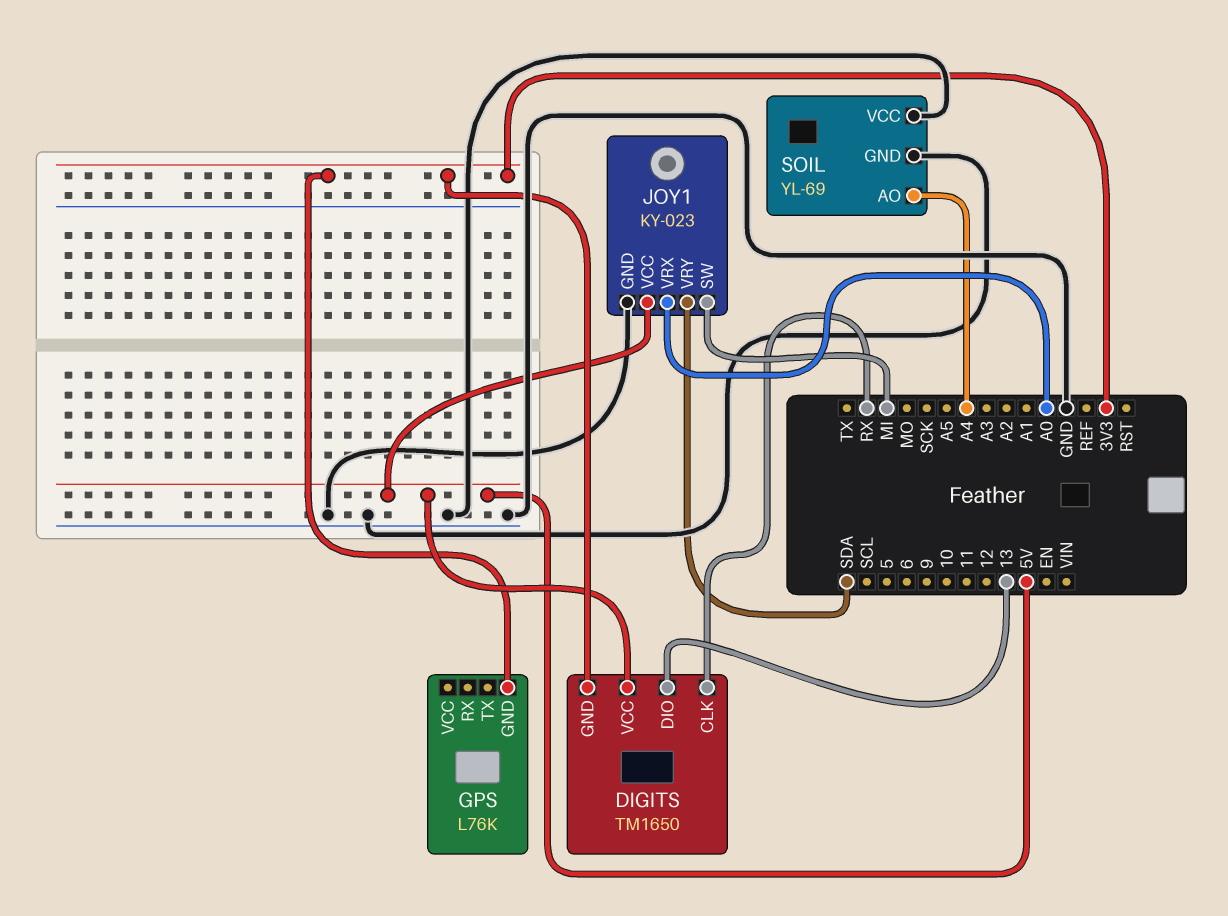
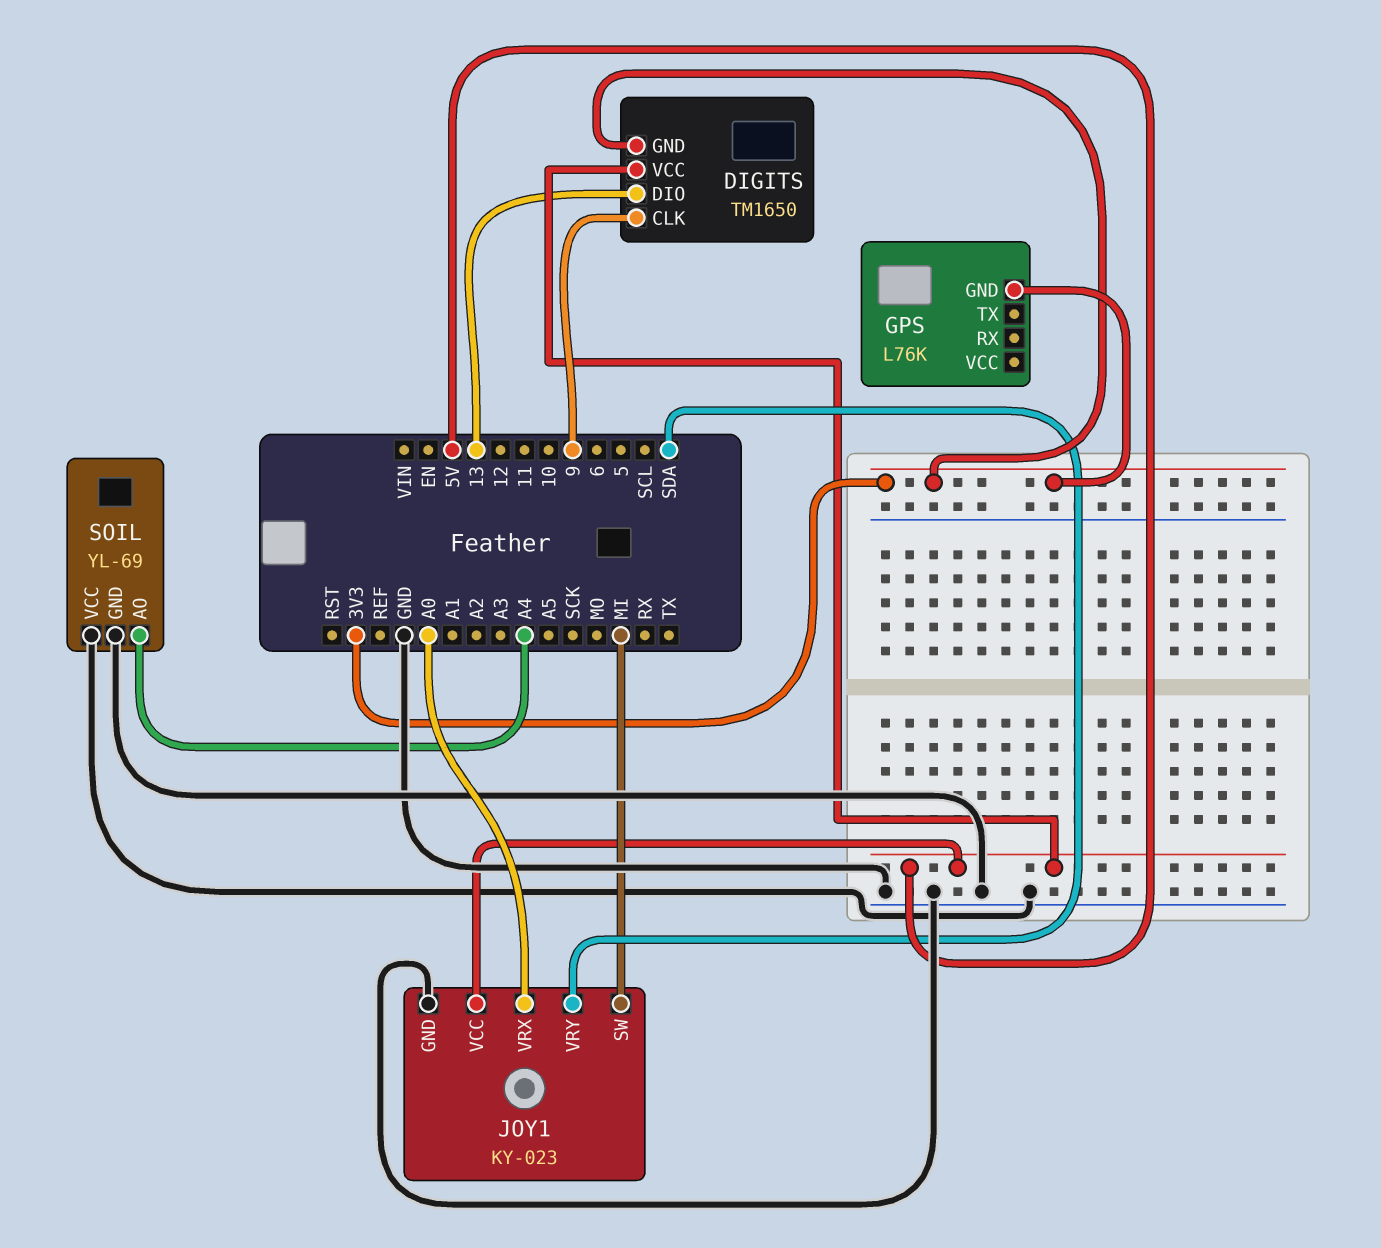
DIGITS pin CLK: RX -> 9

